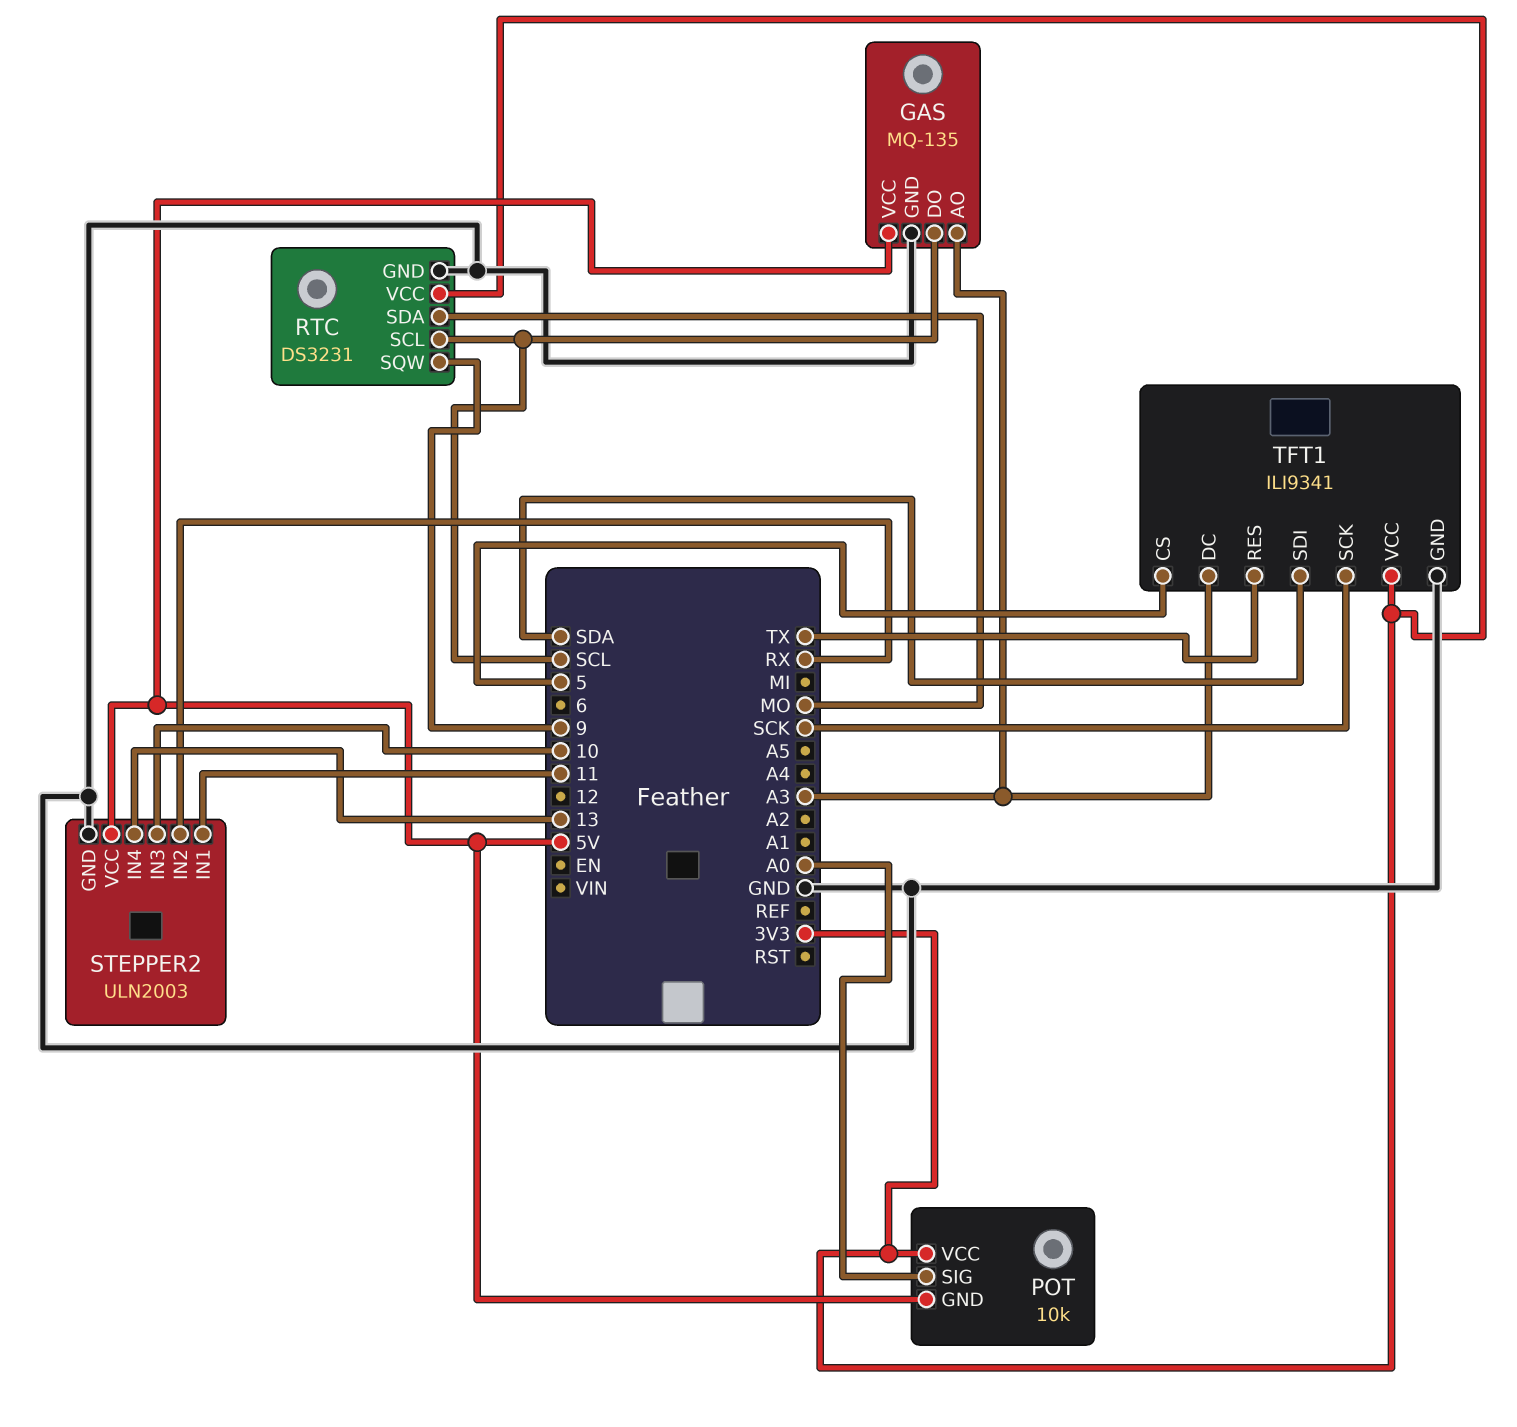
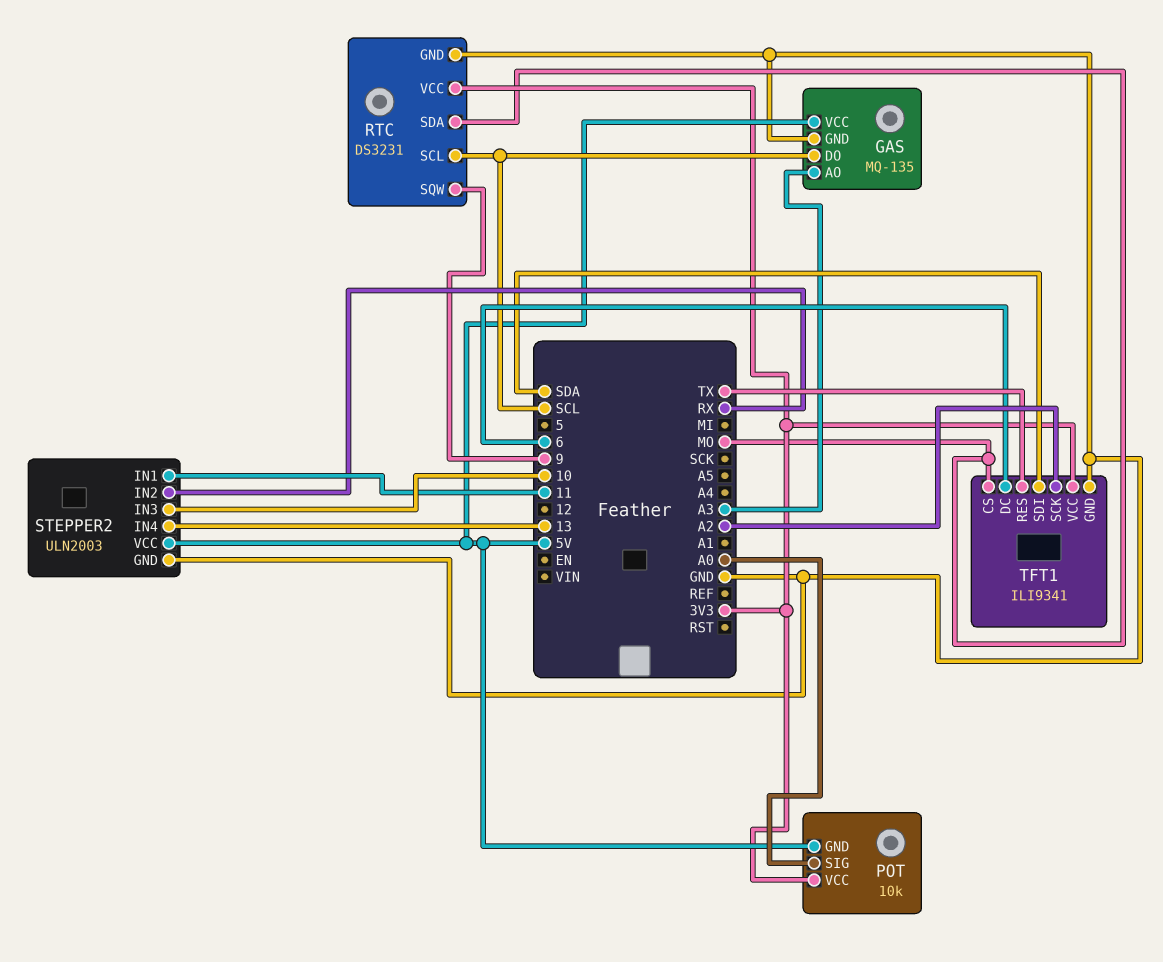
TFT1 pin CS: 5 -> MO
TFT1 pin DC: A3 -> 6
TFT1 pin SCK: SCK -> A2

